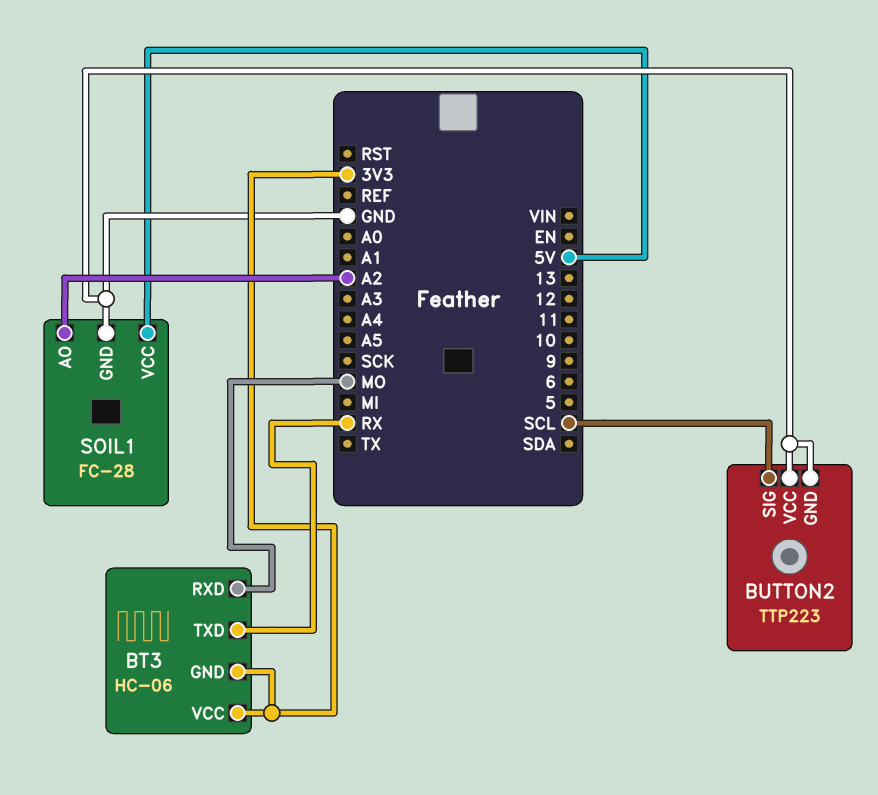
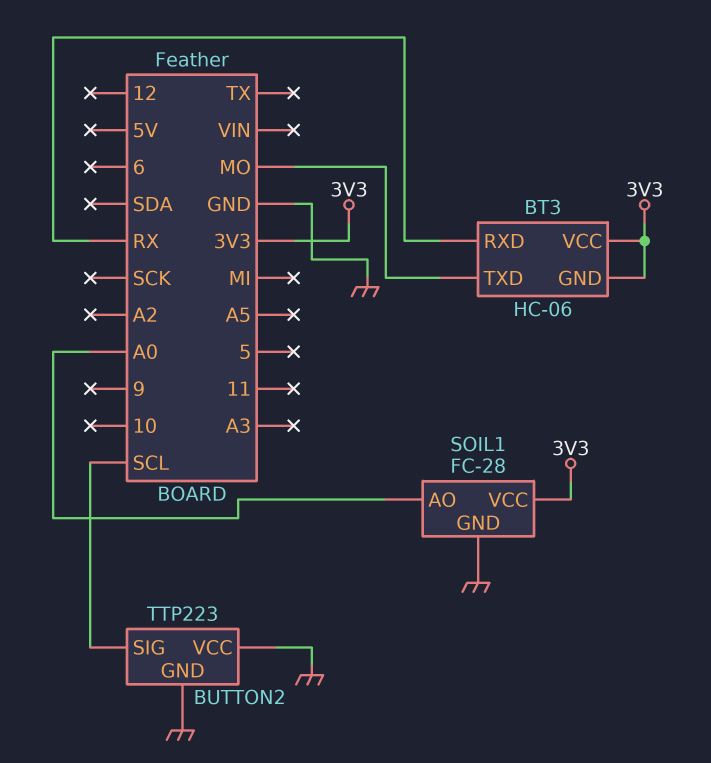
BT3 pin RXD: MO -> RX
BT3 pin TXD: RX -> MO
SOIL1 pin AO: A2 -> A0
SOIL1 pin VCC: 5V -> 3V3

